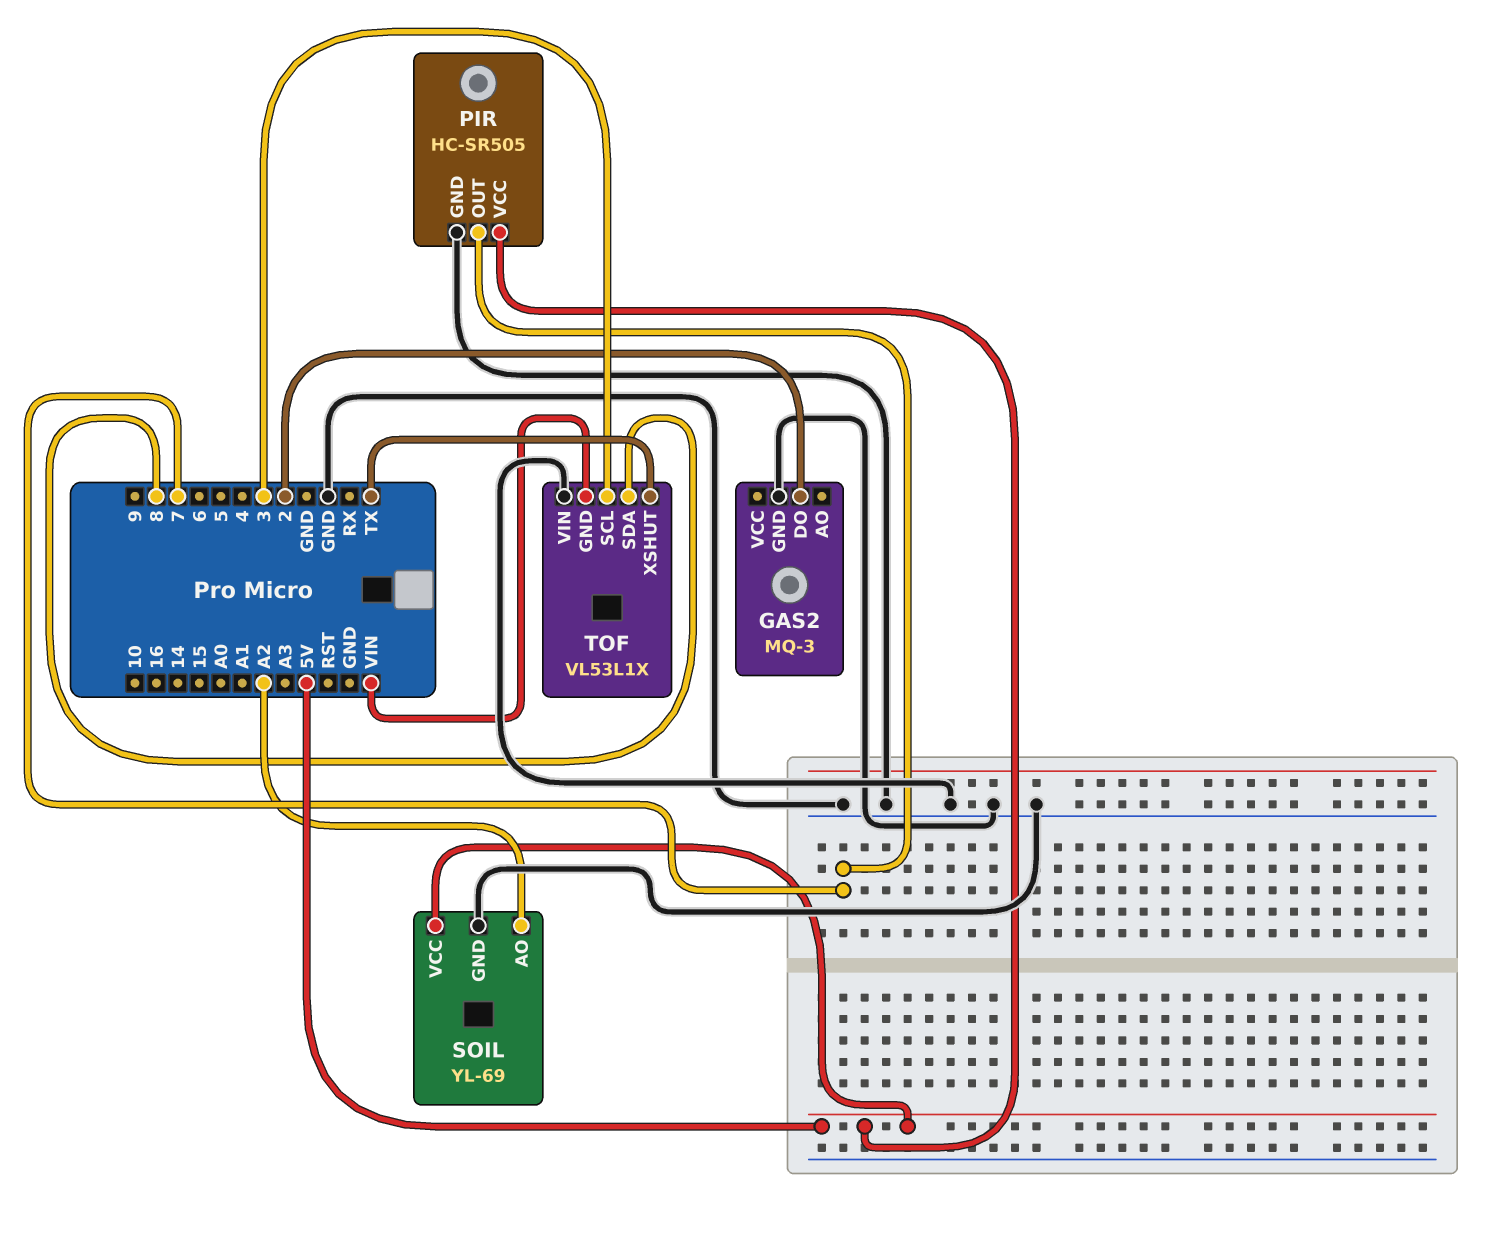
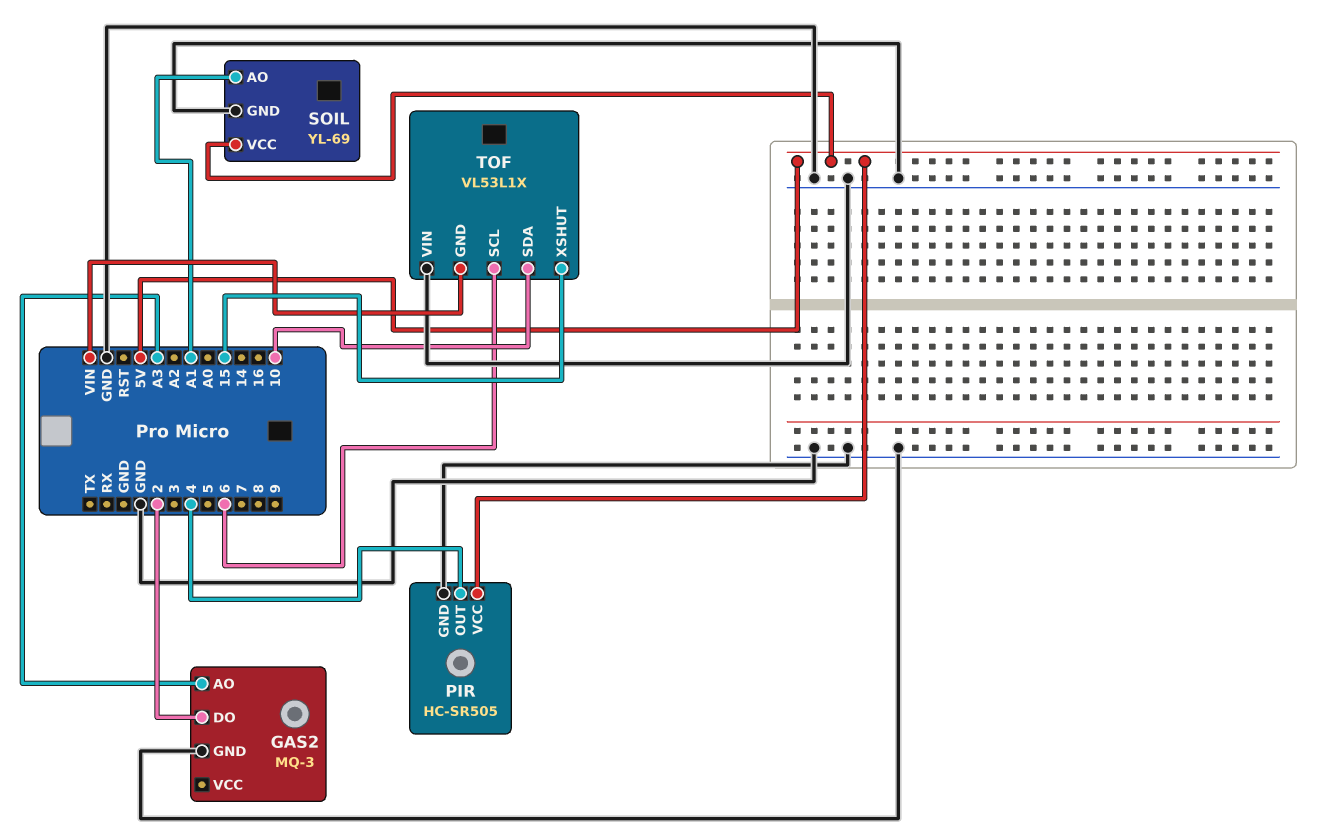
GAS2 pin AO: none -> A3
PIR pin OUT: 7 -> 4
SOIL pin AO: A2 -> A1
TOF pin SCL: 3 -> 6
TOF pin SDA: 8 -> 10
TOF pin XSHUT: TX -> 15

